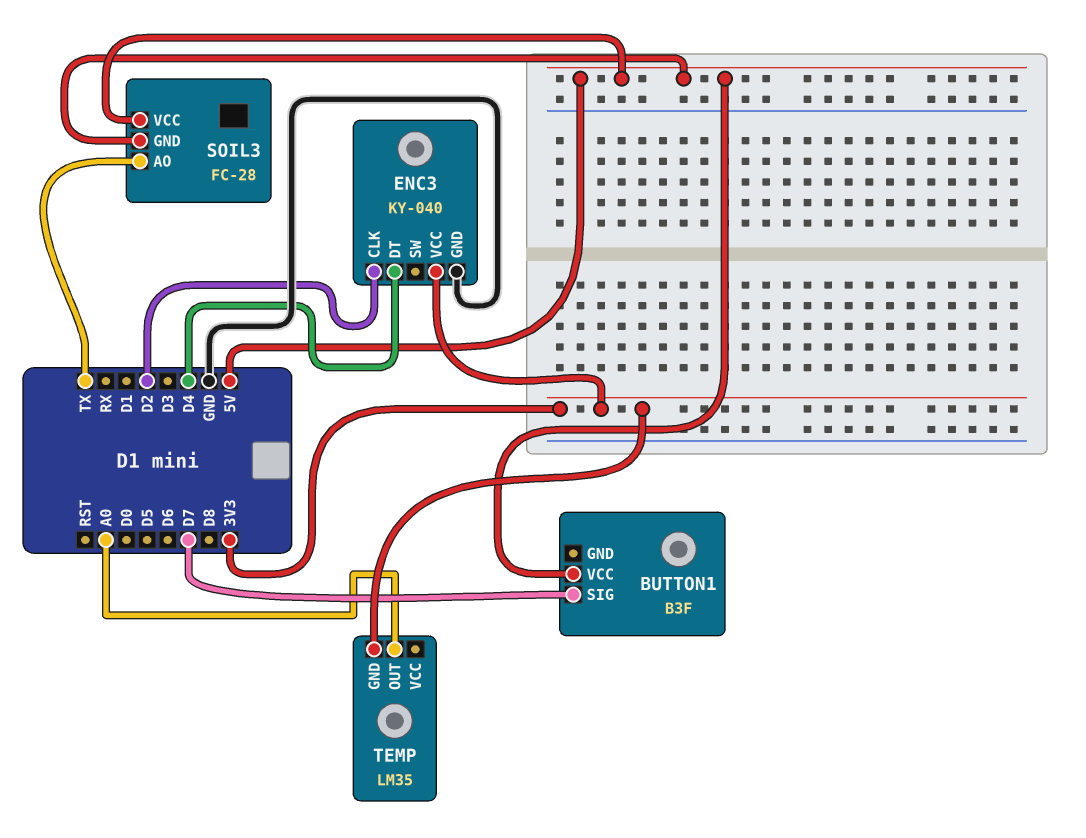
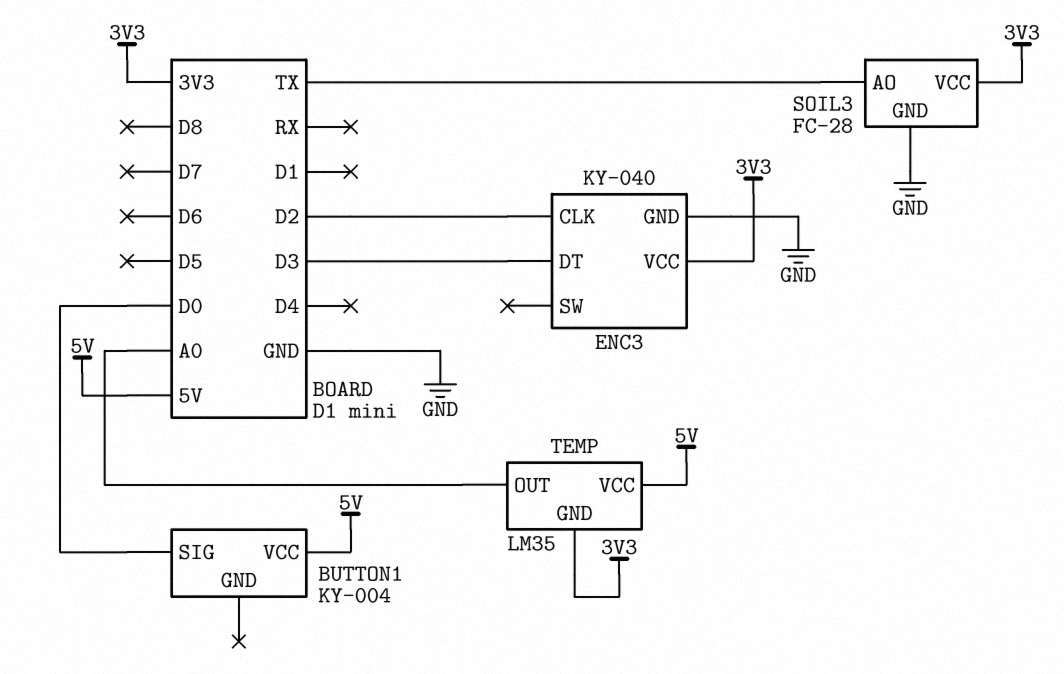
BUTTON1: B3F -> KY-004
BUTTON1 pin SIG: D7 -> D0
ENC3 pin DT: D4 -> D3
SOIL3 pin GND: 5V -> GND
SOIL3 pin VCC: 5V -> 3V3
TEMP pin VCC: none -> 5V

